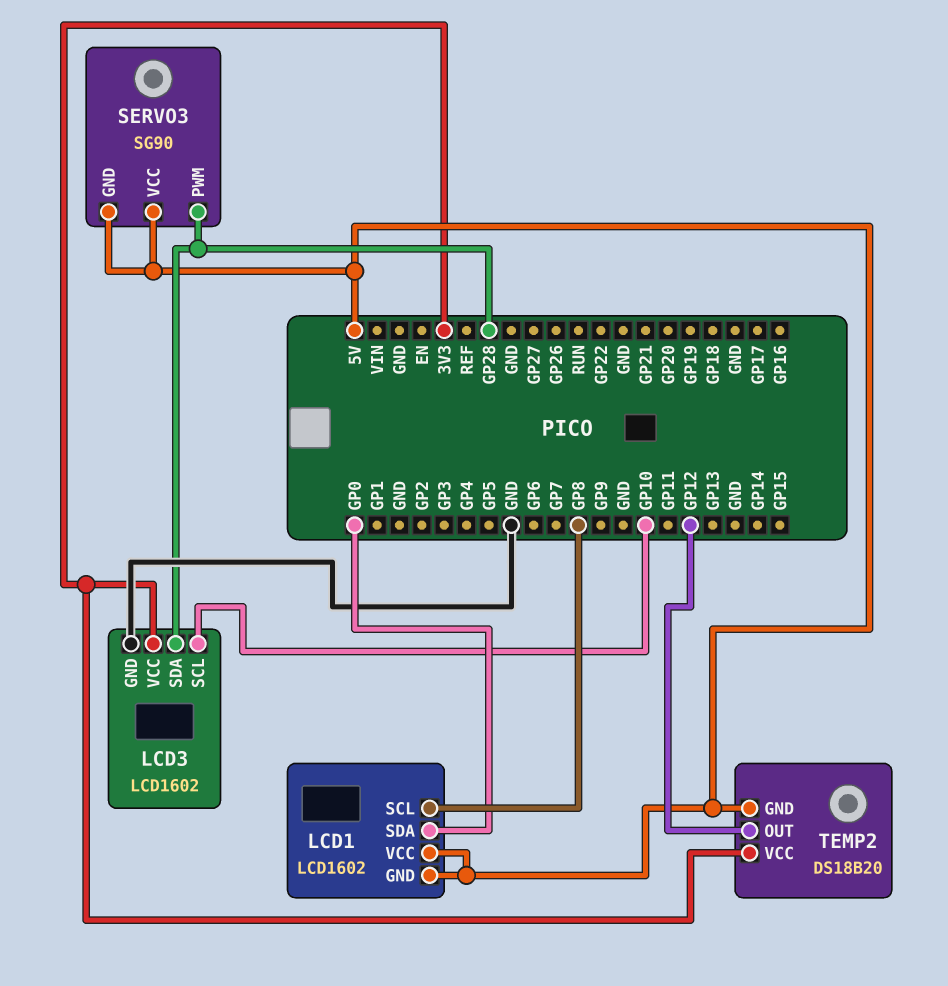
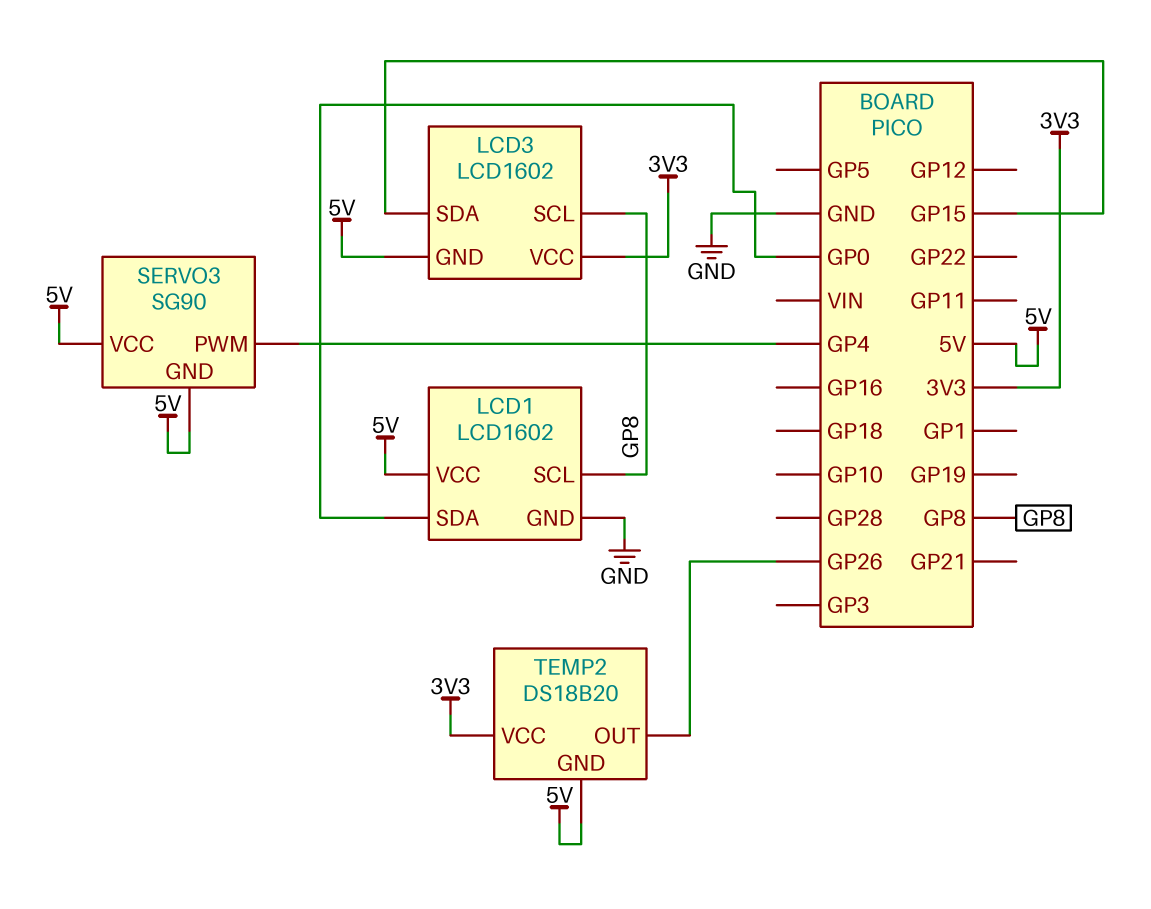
LCD1 pin GND: 5V -> GND
LCD3 pin GND: GND -> 5V
LCD3 pin SCL: GP10 -> GP8
LCD3 pin SDA: GP28 -> GP15
SERVO3 pin PWM: GP28 -> GP4
TEMP2 pin OUT: GP12 -> GP26

